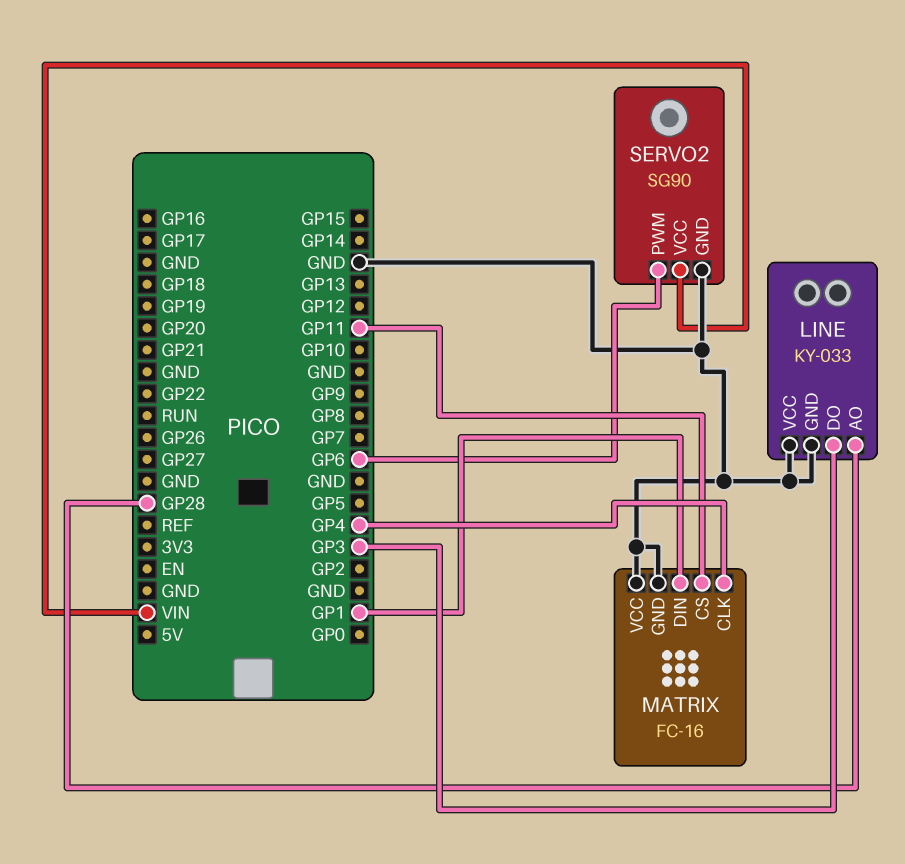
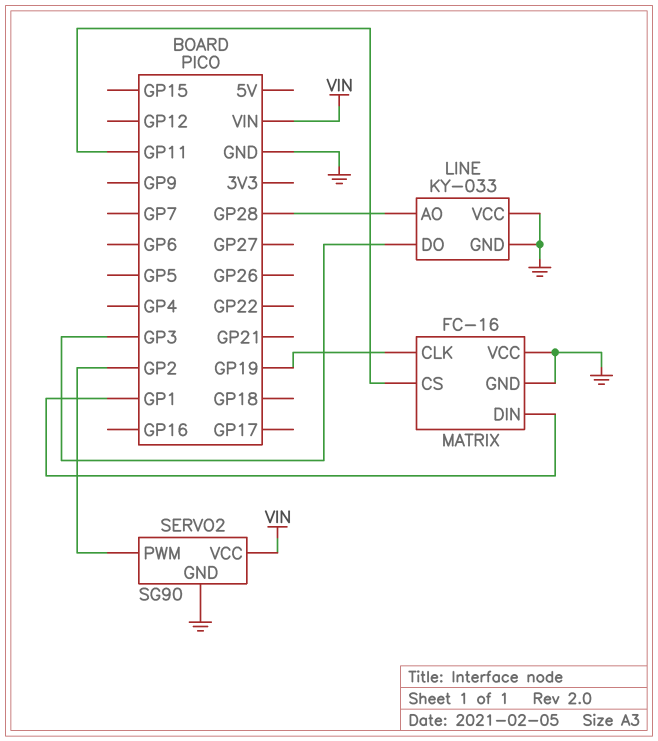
MATRIX pin CLK: GP4 -> GP19
SERVO2 pin PWM: GP6 -> GP2

